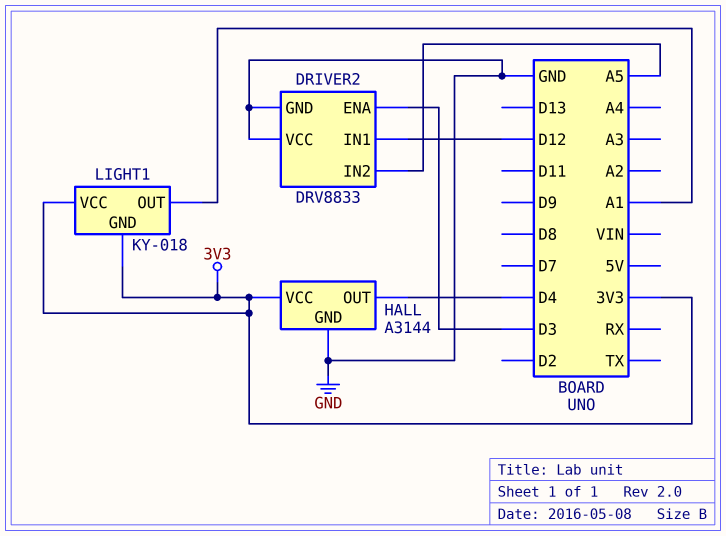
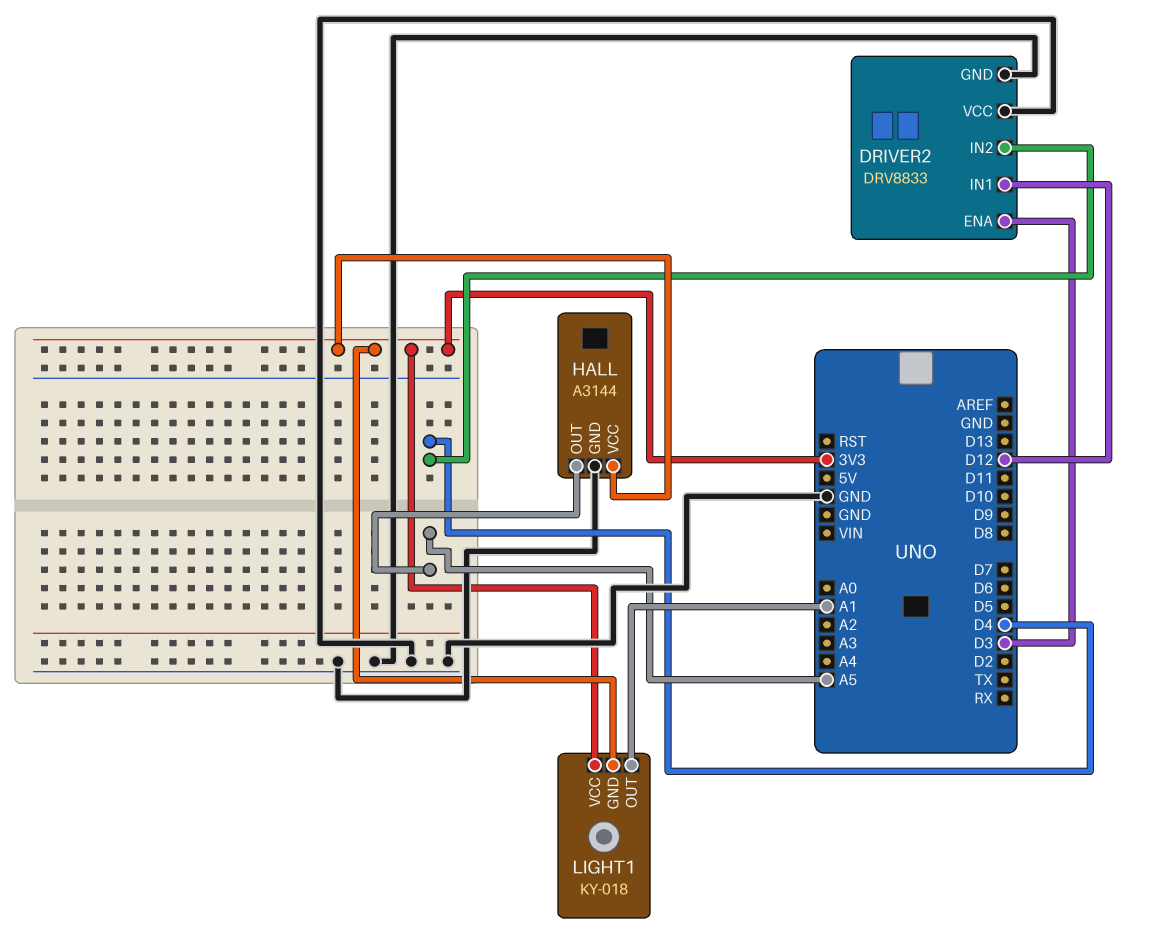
DRIVER2 pin IN2: A5 -> D4
HALL pin OUT: D4 -> A5

